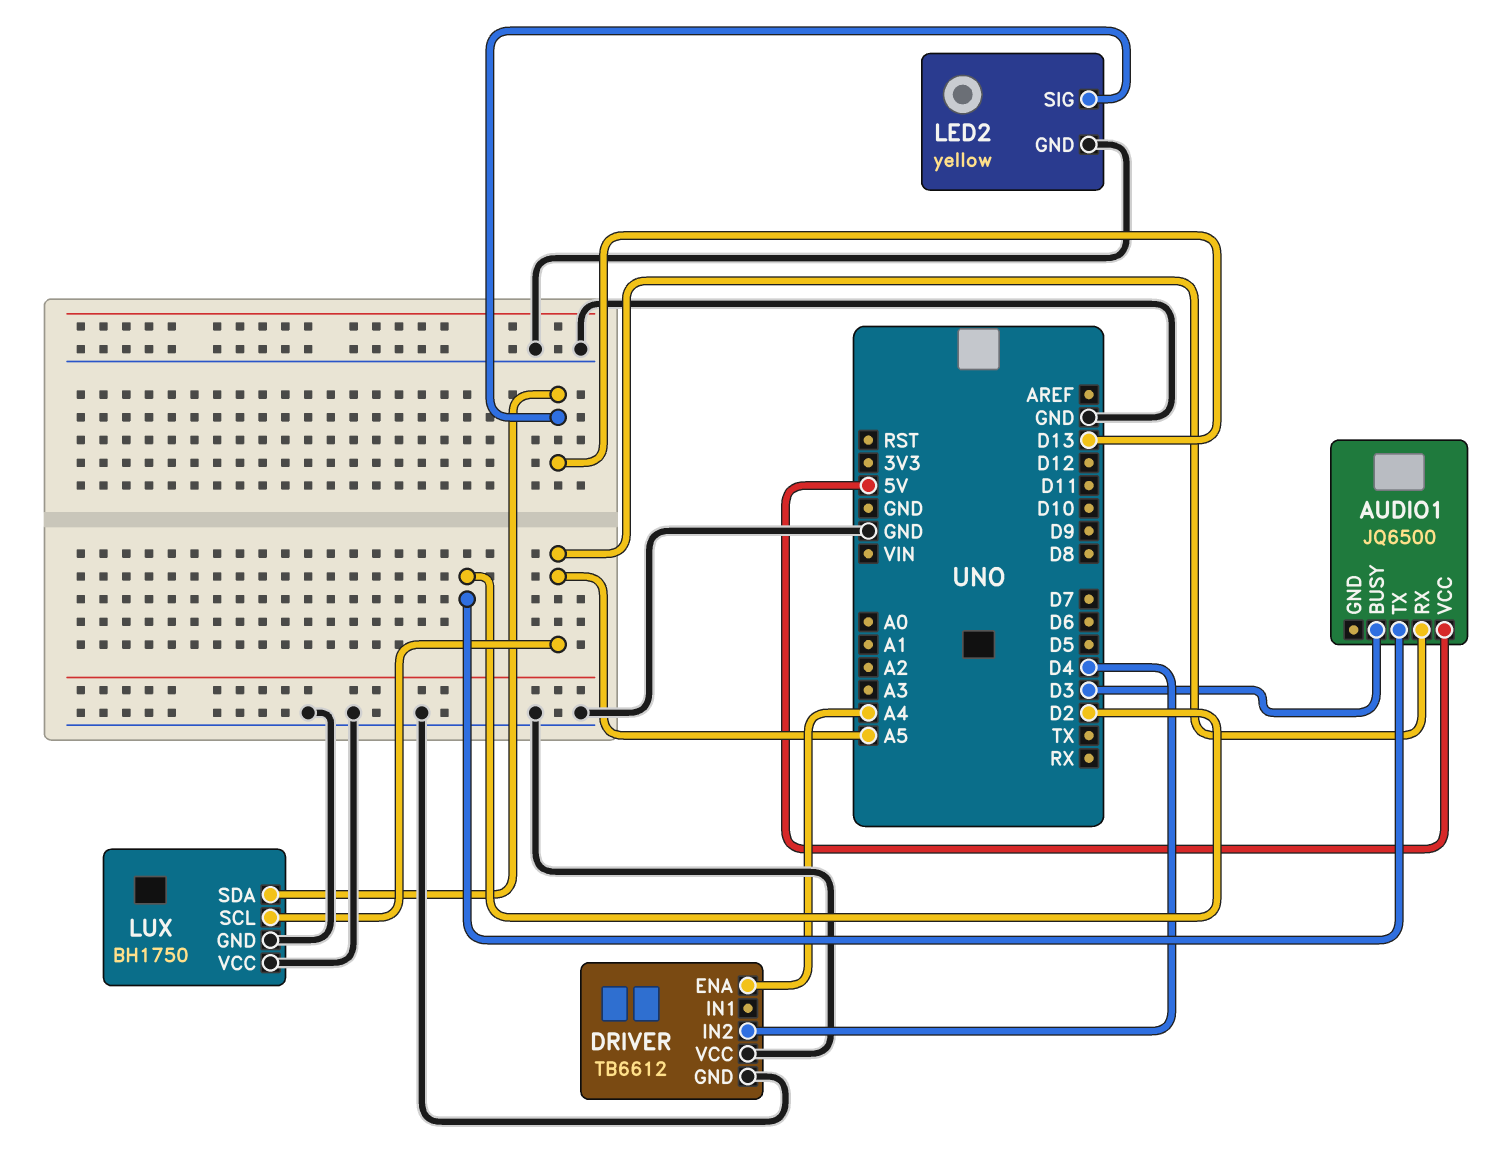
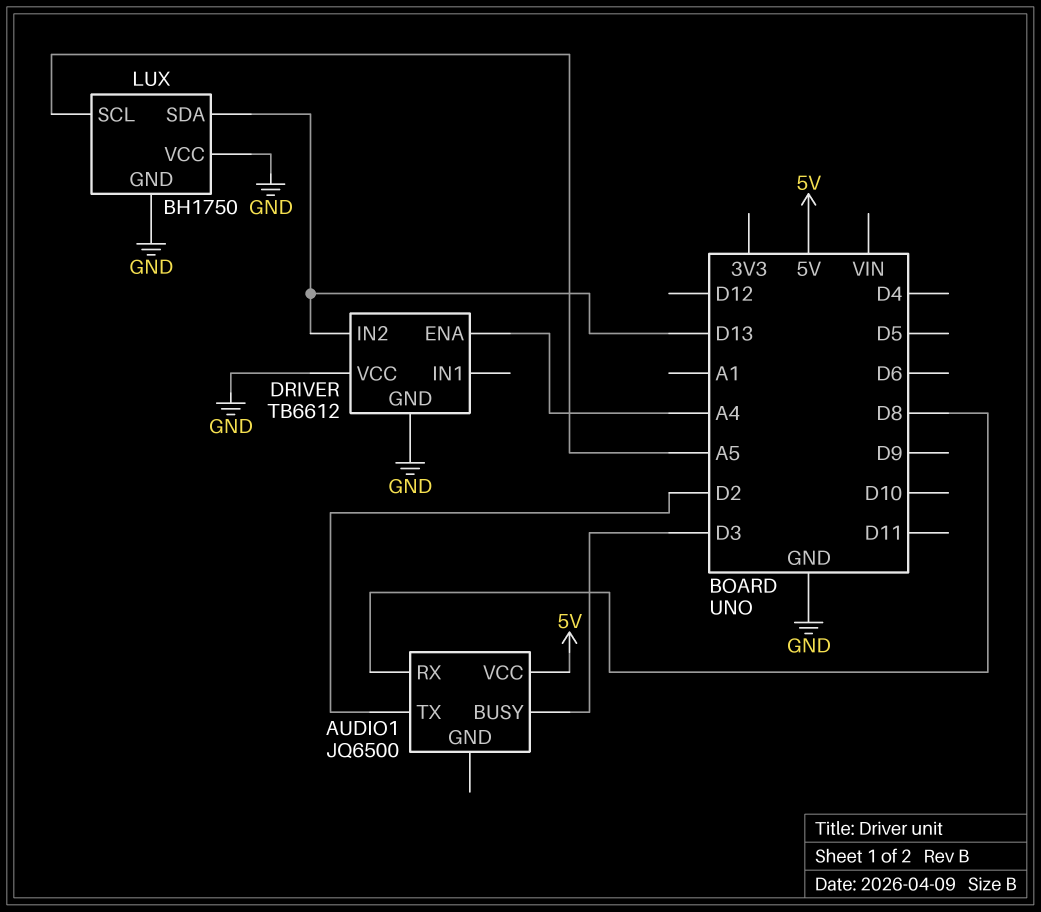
AUDIO1 pin RX: A5 -> D8
DRIVER pin IN2: D4 -> D13
LED2: yellow -> none
LED2 pin GND: GND -> none
LED2 pin SIG: D13 -> none

